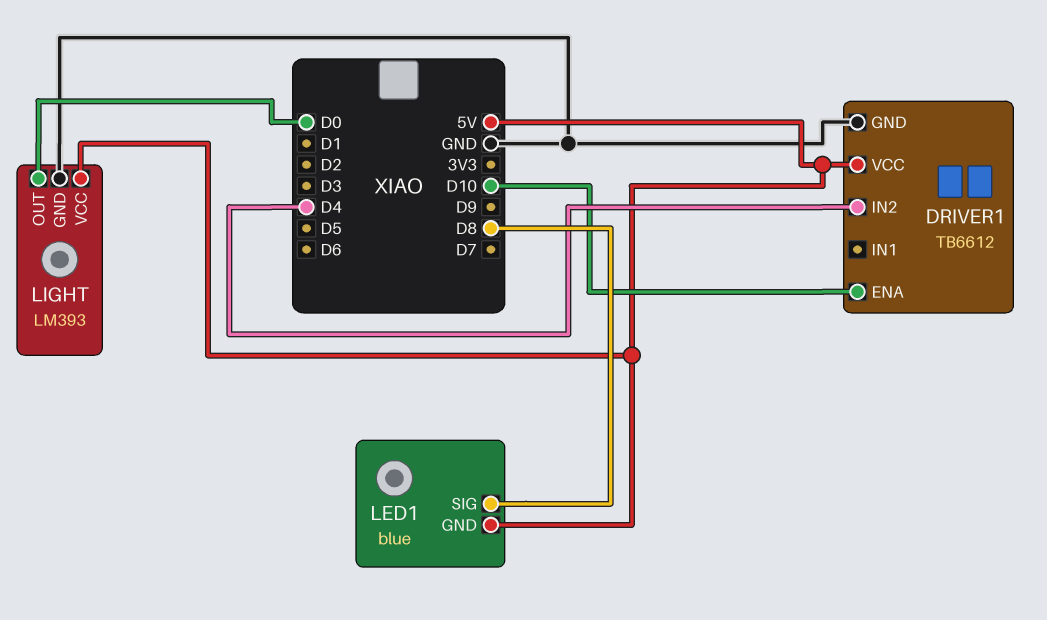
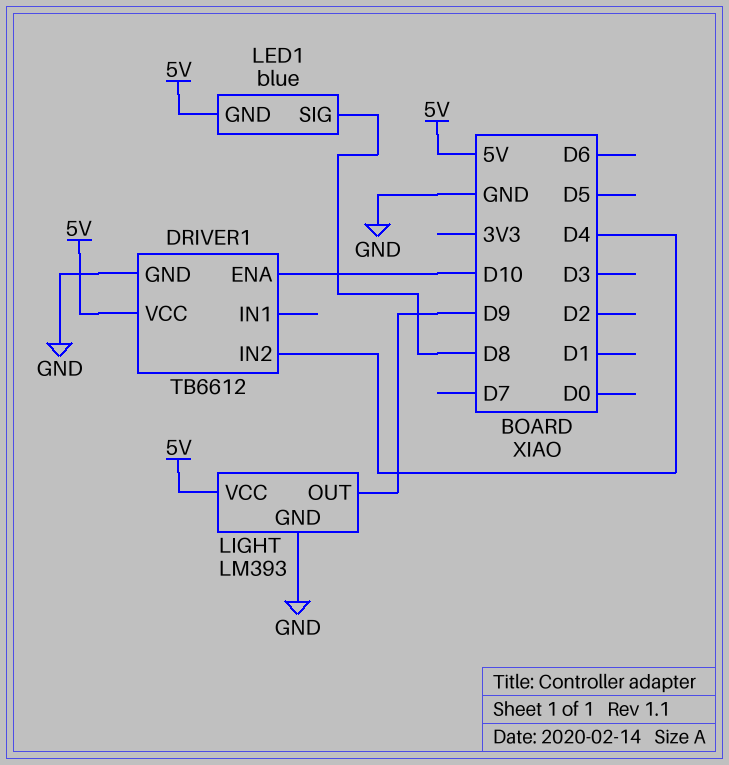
LIGHT pin OUT: D0 -> D9

